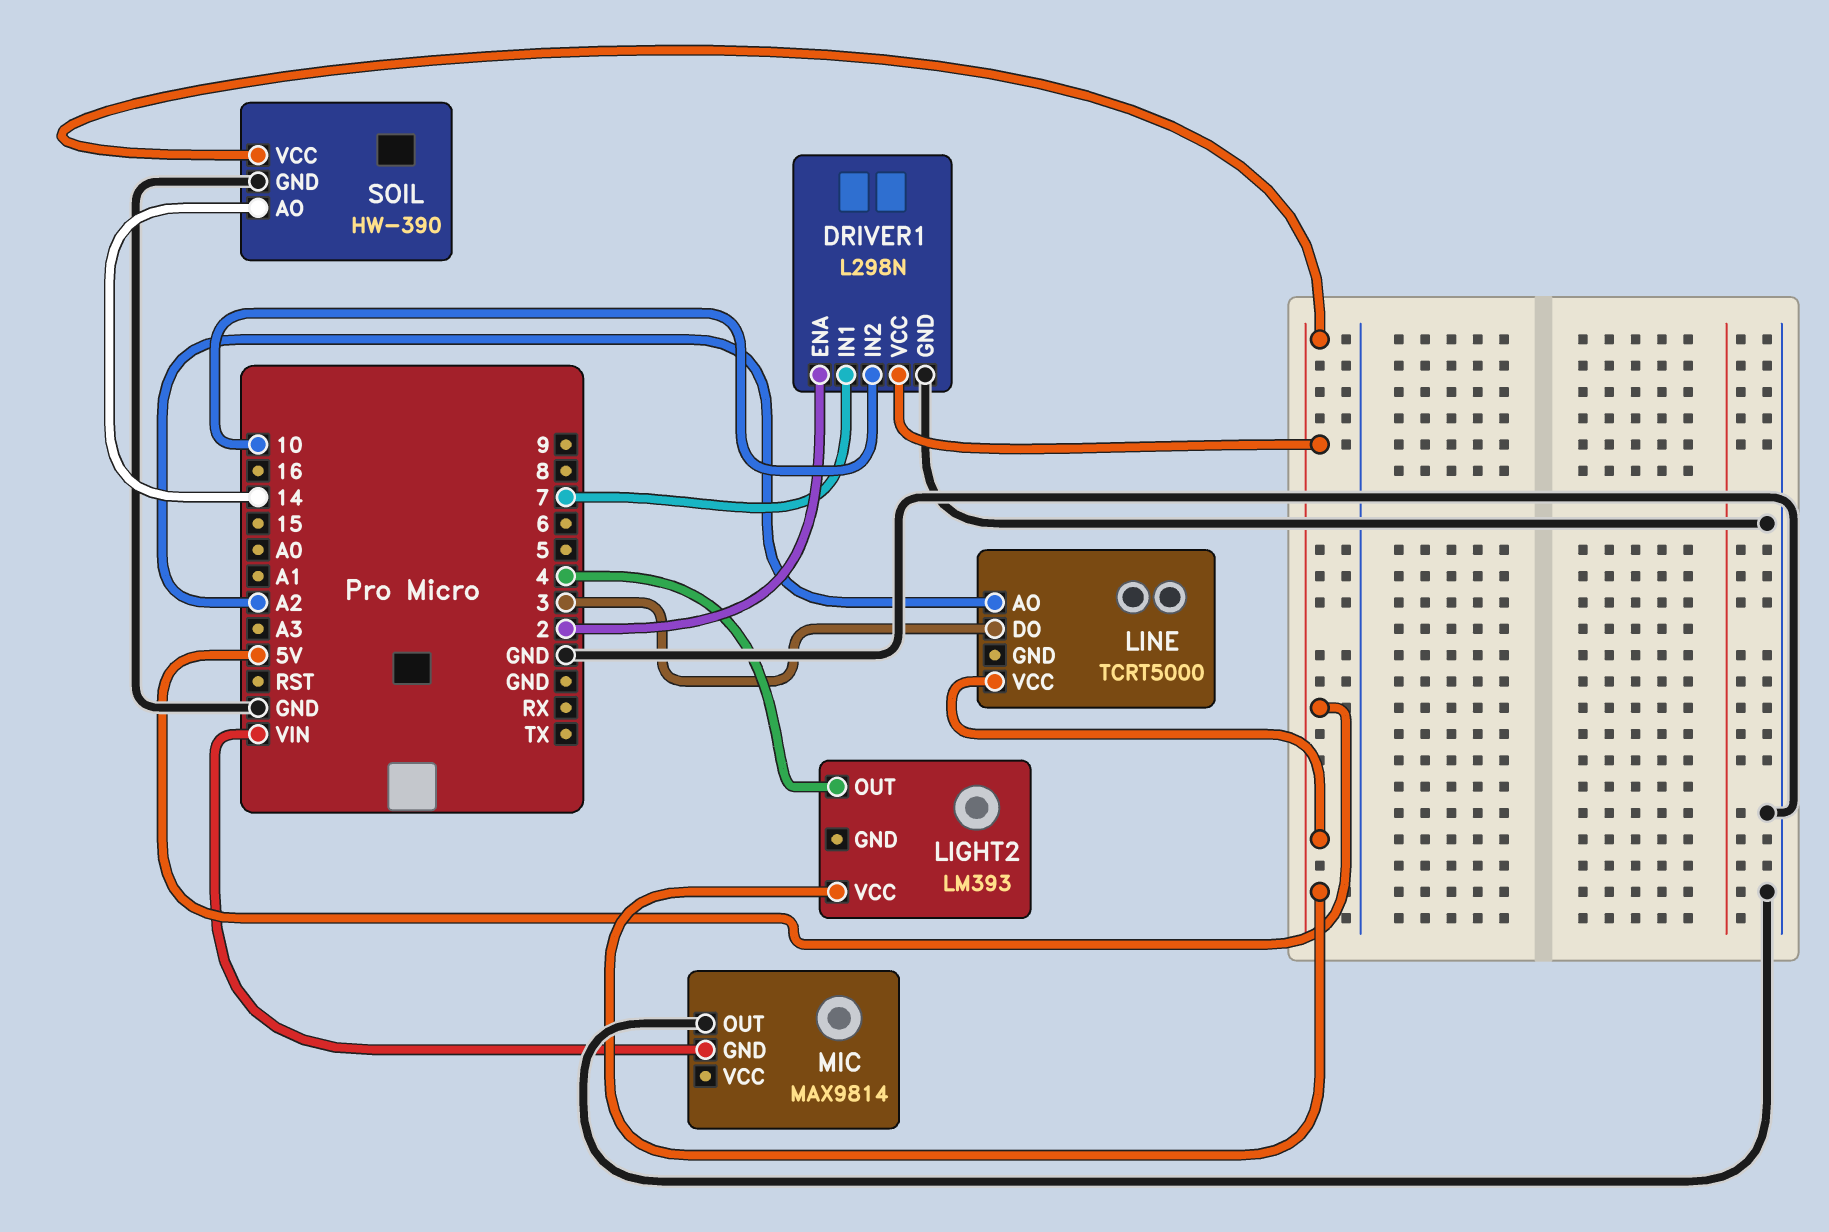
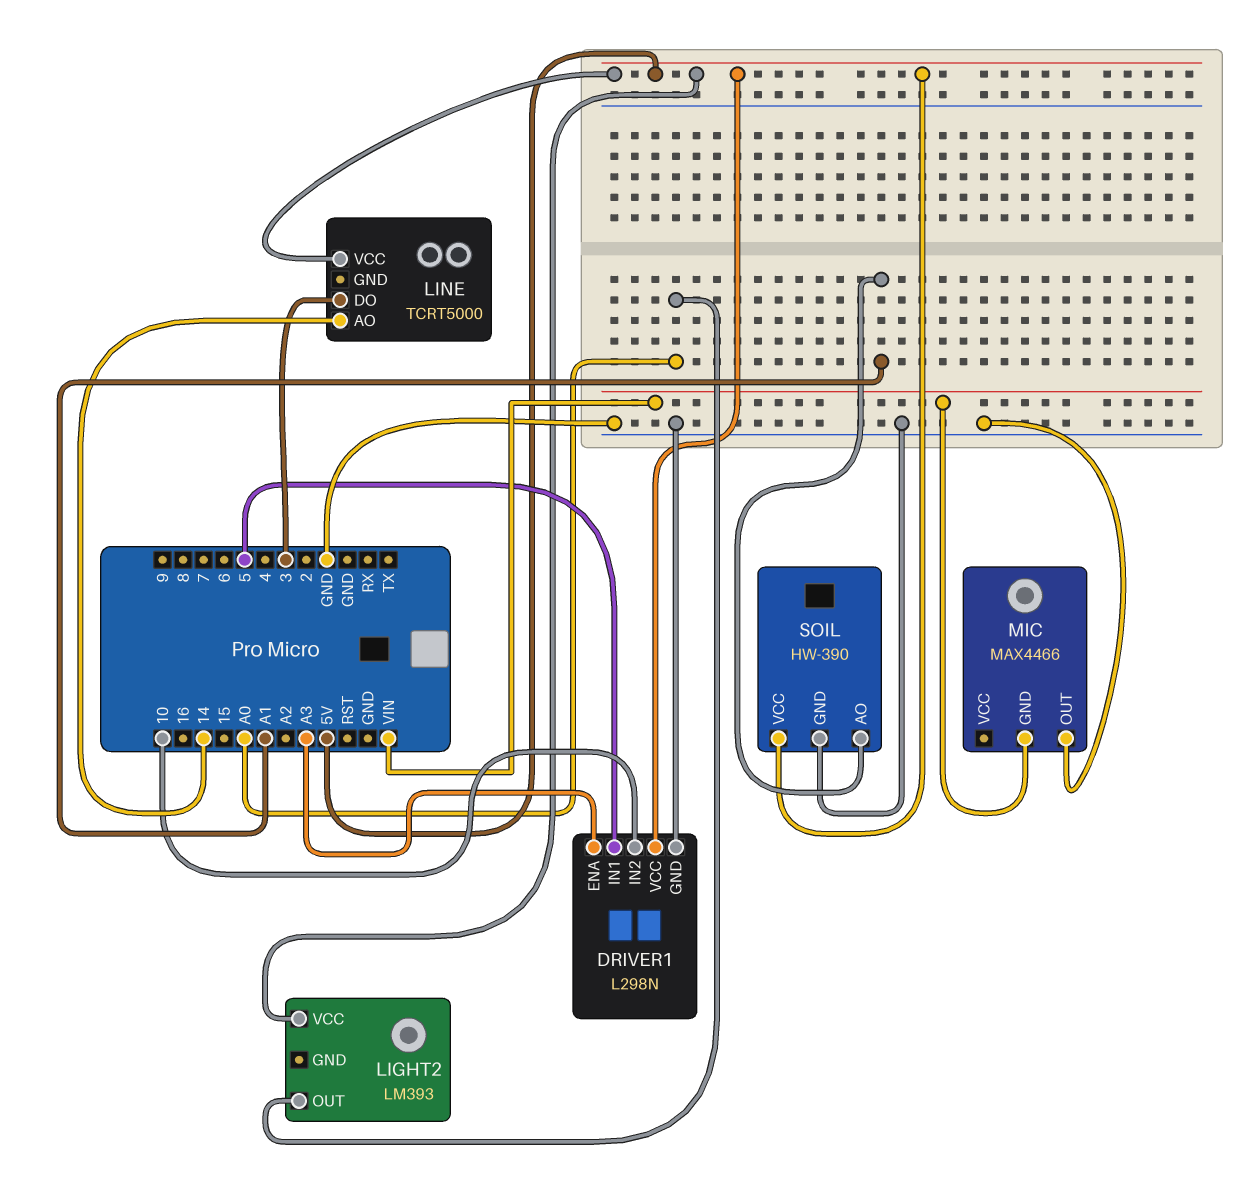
DRIVER1 pin ENA: 2 -> A3
DRIVER1 pin IN1: 7 -> 5
LIGHT2 pin OUT: 4 -> A0
LINE pin AO: A2 -> 14
MIC: MAX9814 -> MAX4466
SOIL pin AO: 14 -> A1

